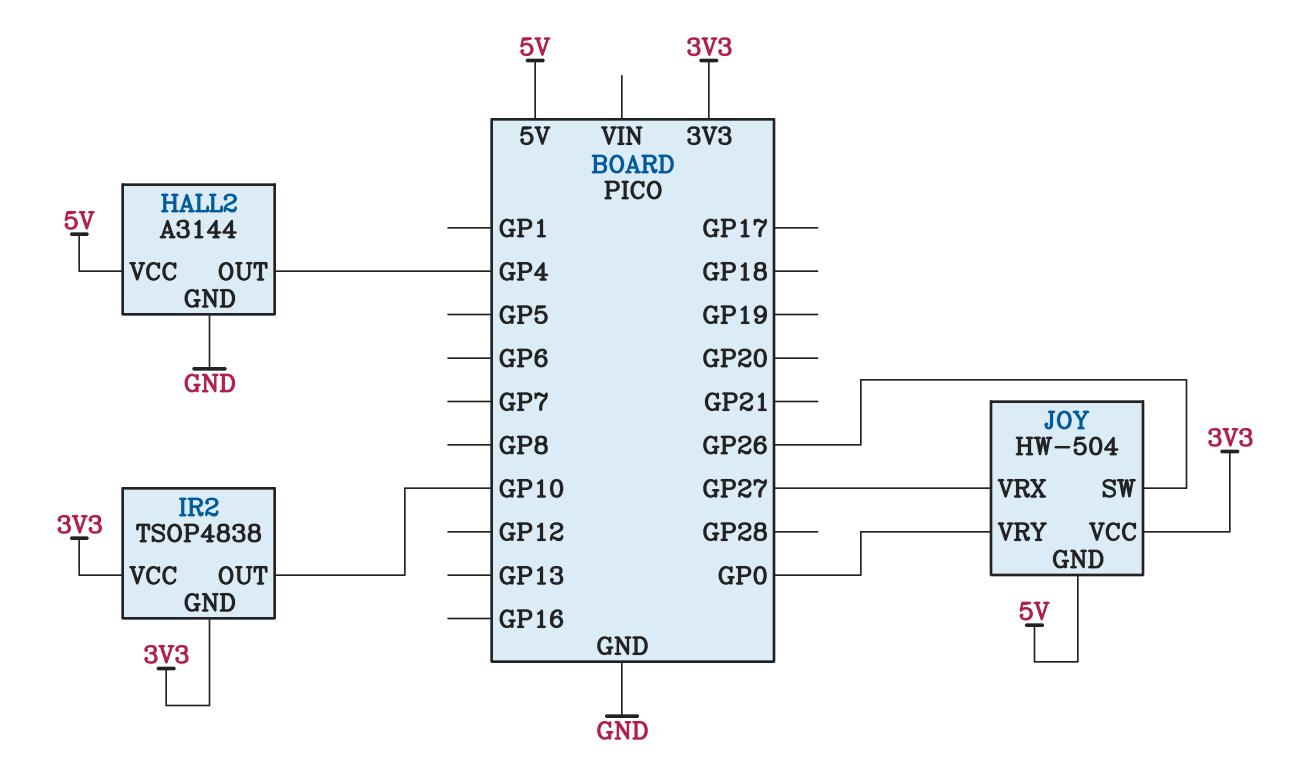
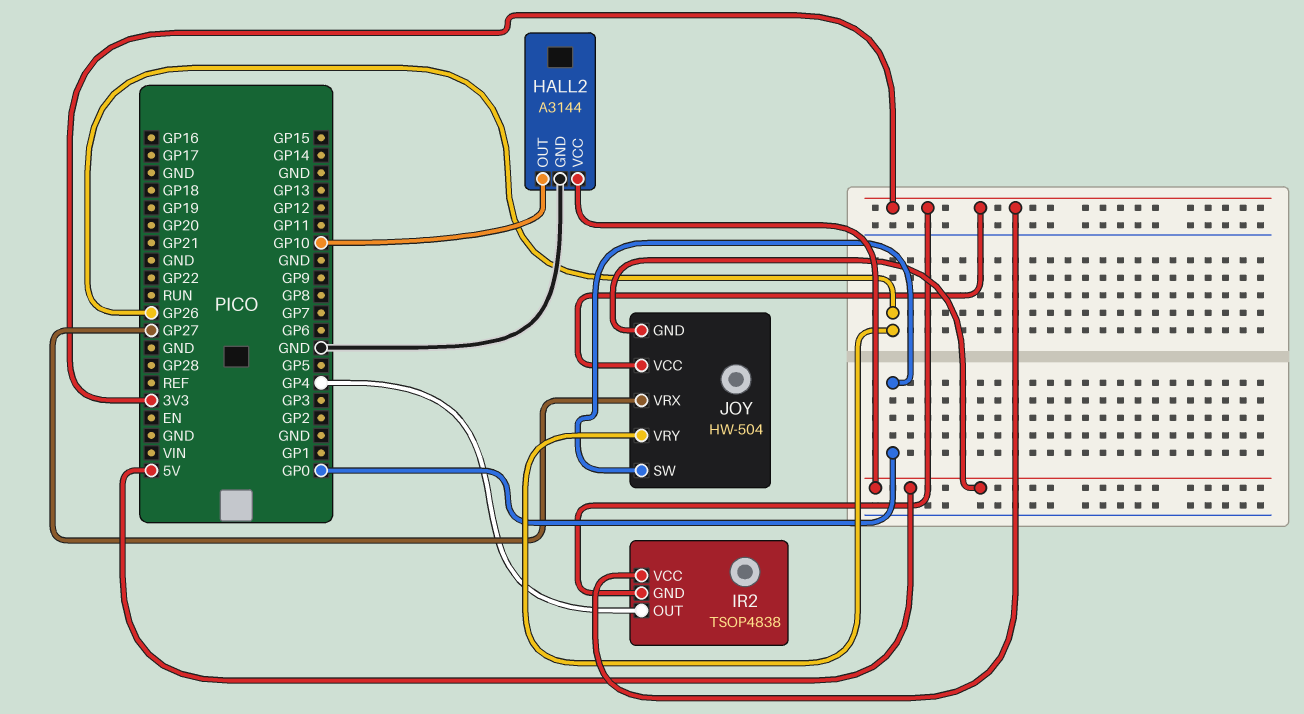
HALL2 pin OUT: GP4 -> GP10
IR2 pin OUT: GP10 -> GP4
JOY pin SW: GP26 -> GP0
JOY pin VRY: GP0 -> GP26

